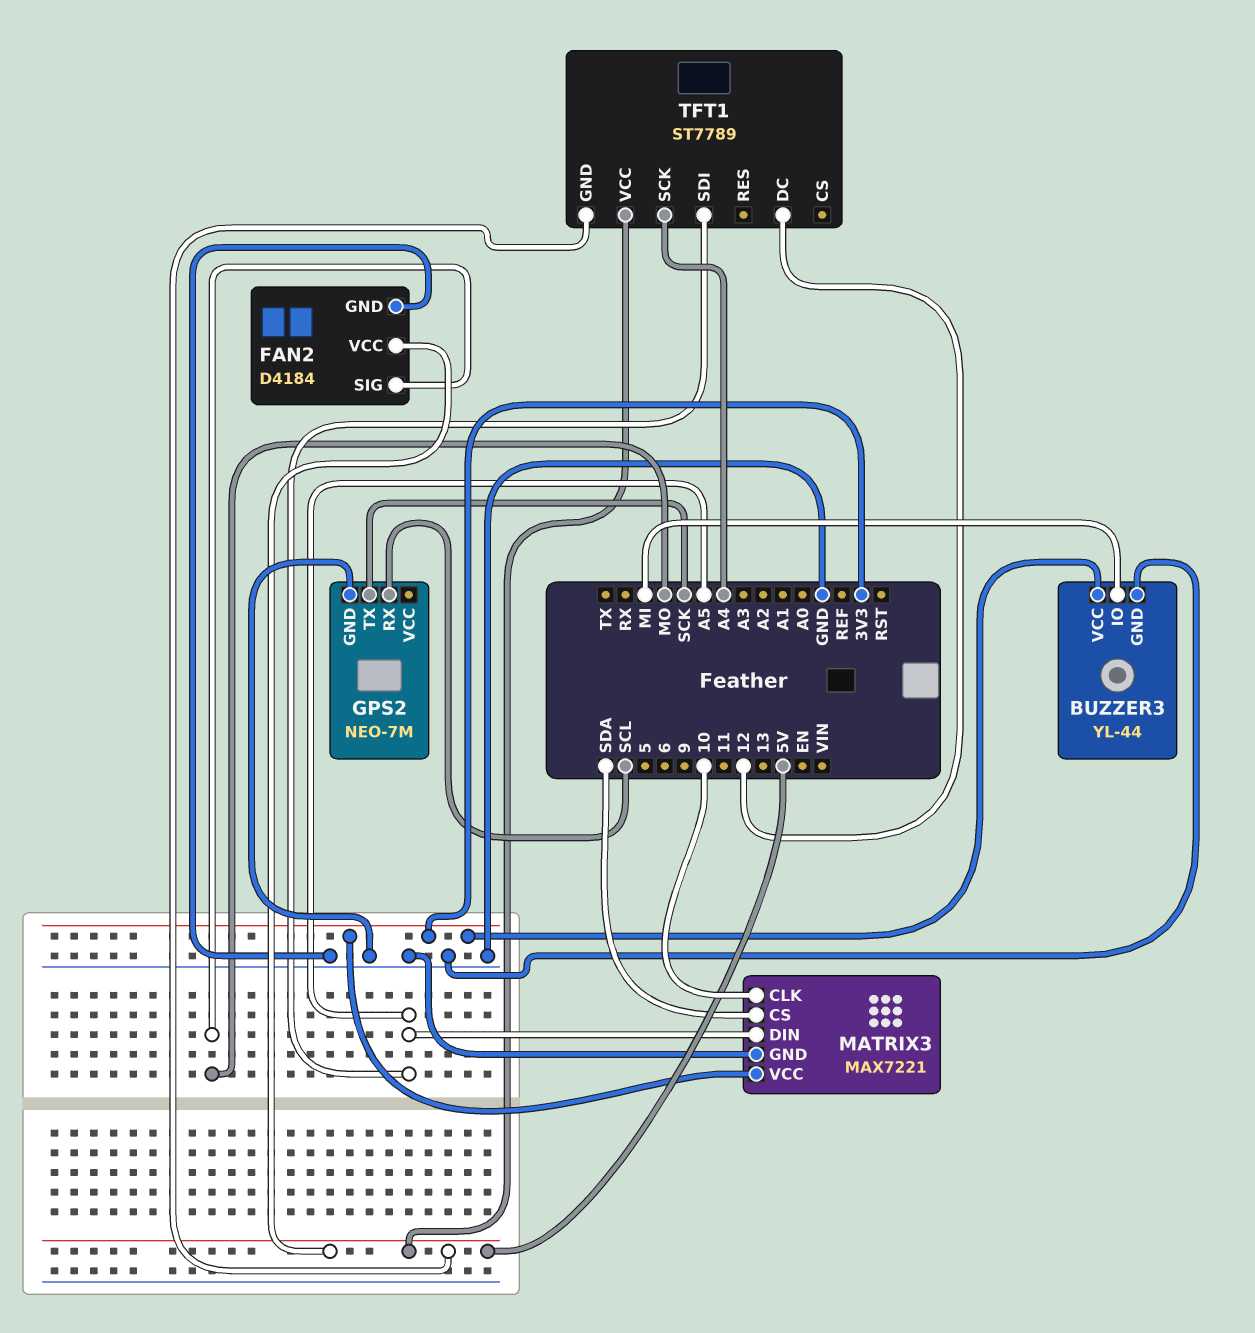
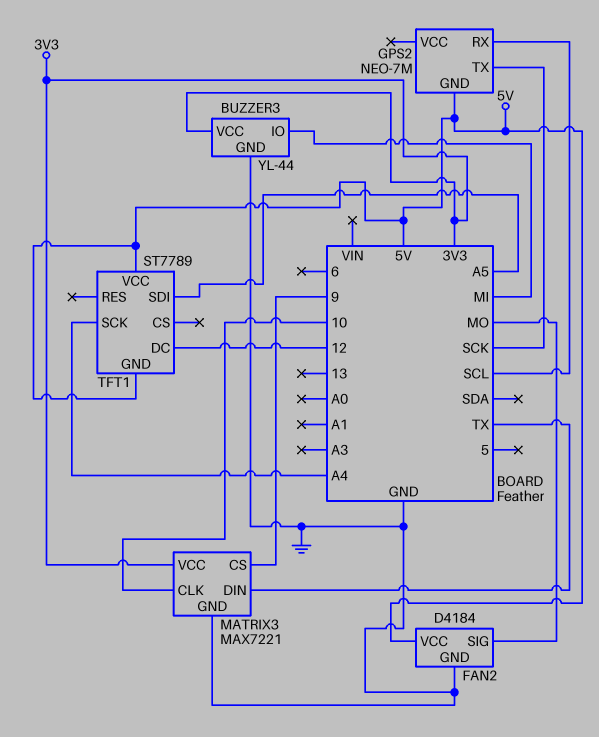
GPS2 pin GND: GND -> 5V
MATRIX3 pin CS: SDA -> 9
MATRIX3 pin DIN: A5 -> TX

